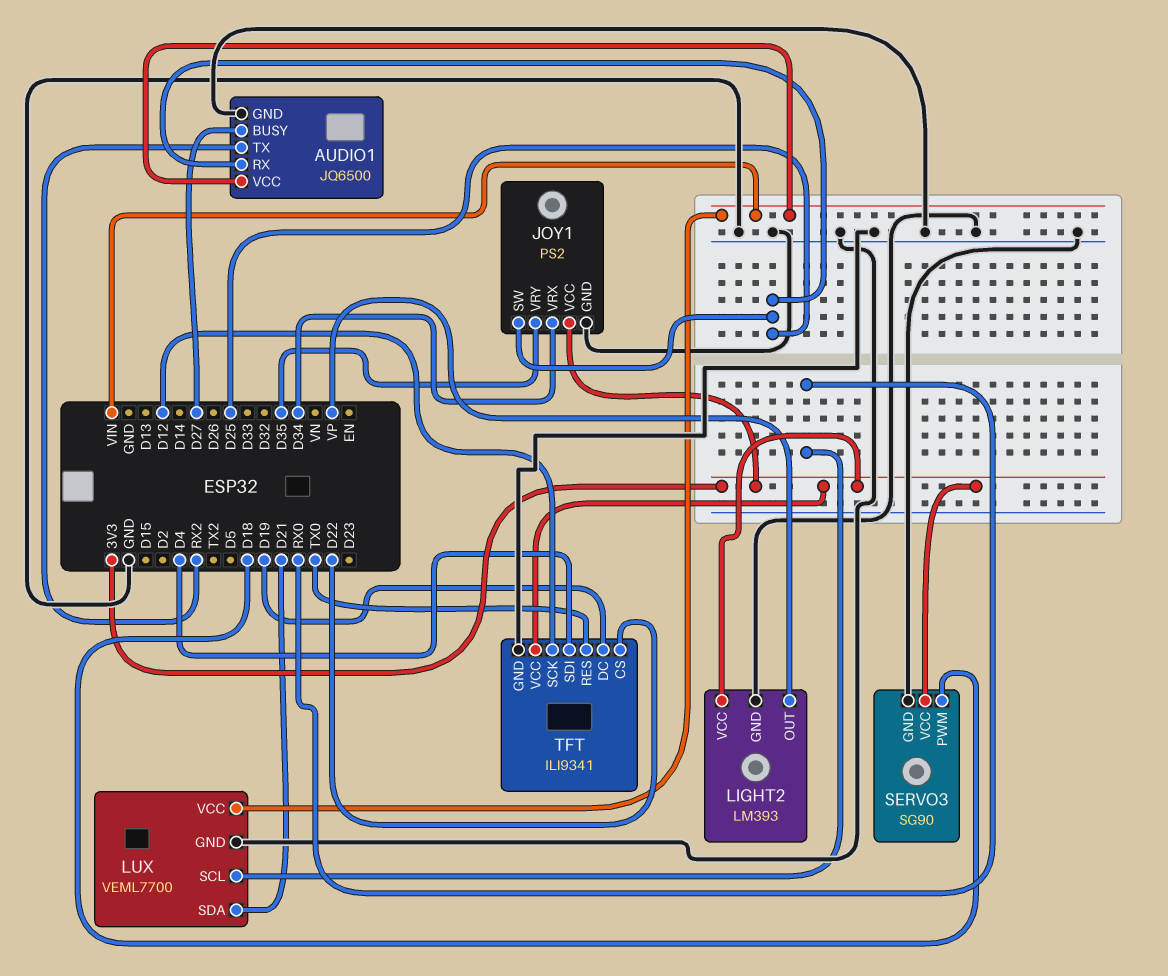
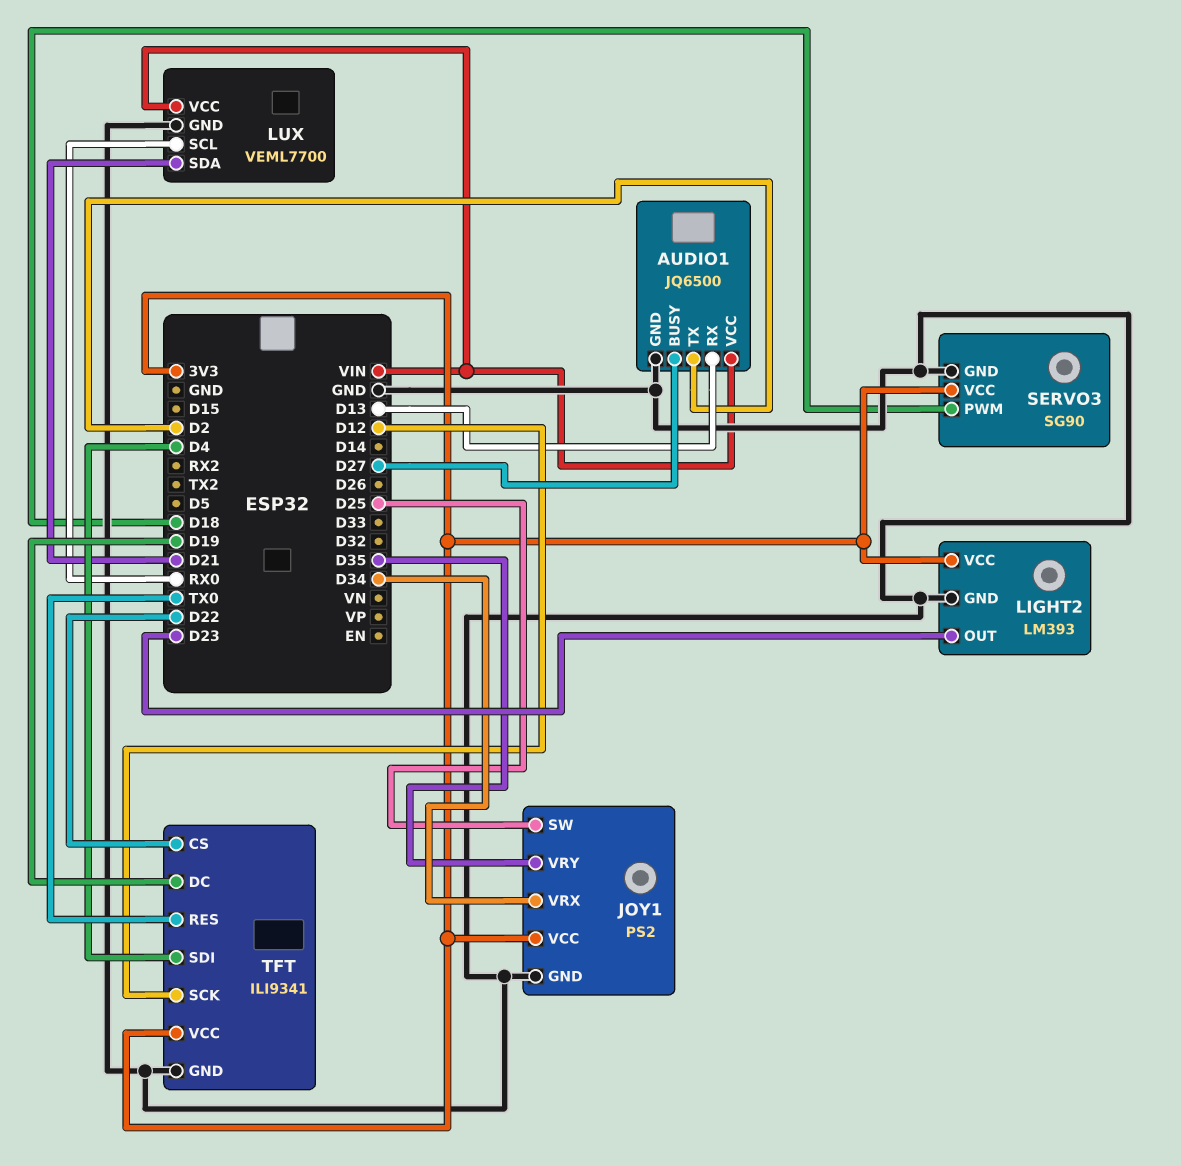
AUDIO1 pin RX: D25 -> D13
AUDIO1 pin TX: RX2 -> D2
LIGHT2 pin OUT: VP -> D23

